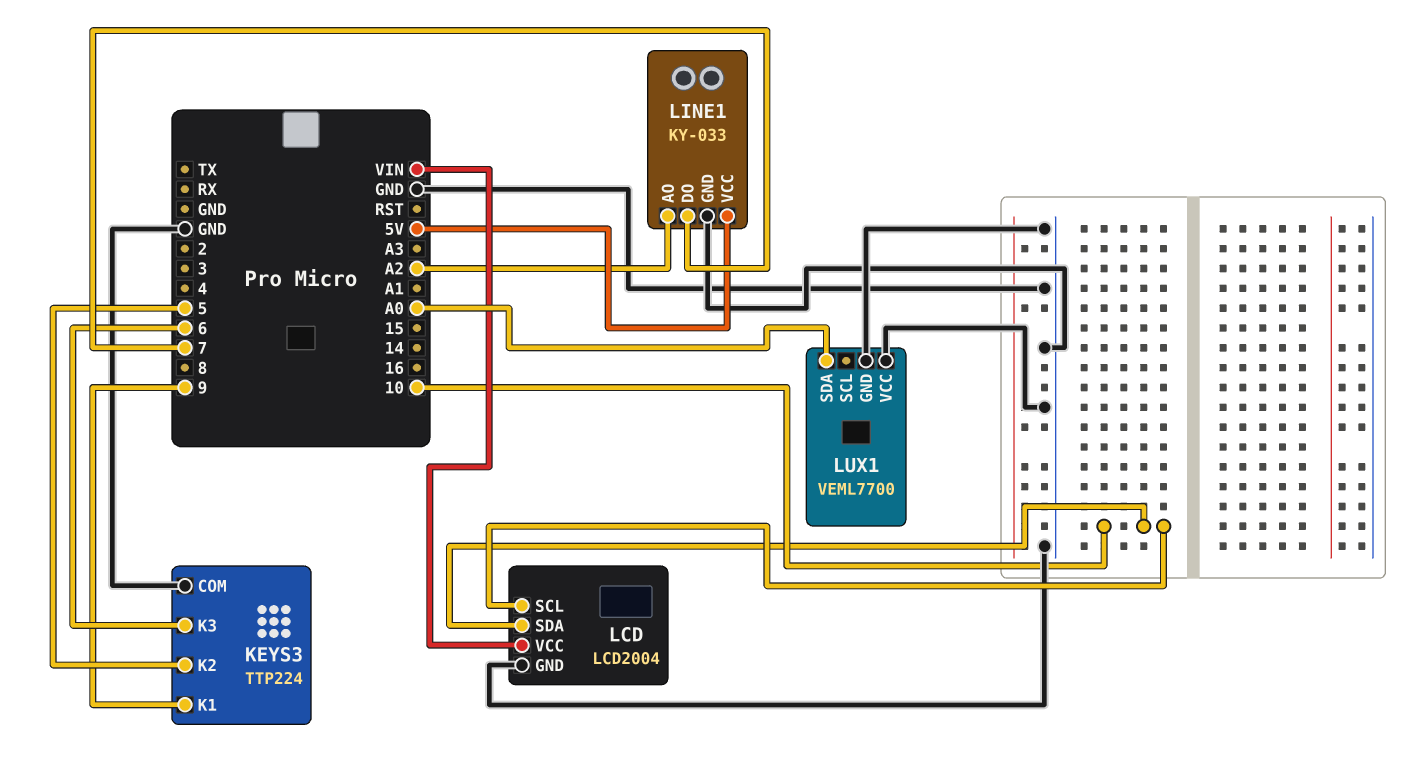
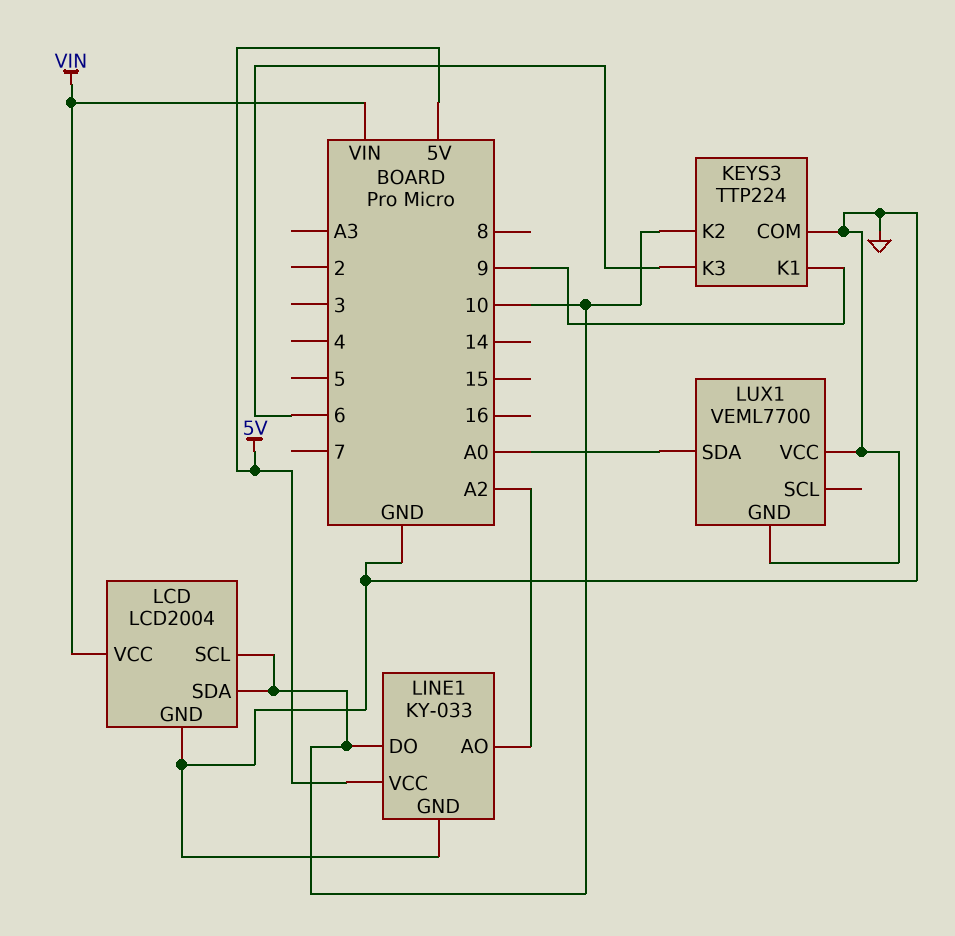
KEYS3 pin K2: 5 -> 10
LINE1 pin DO: 7 -> 10

